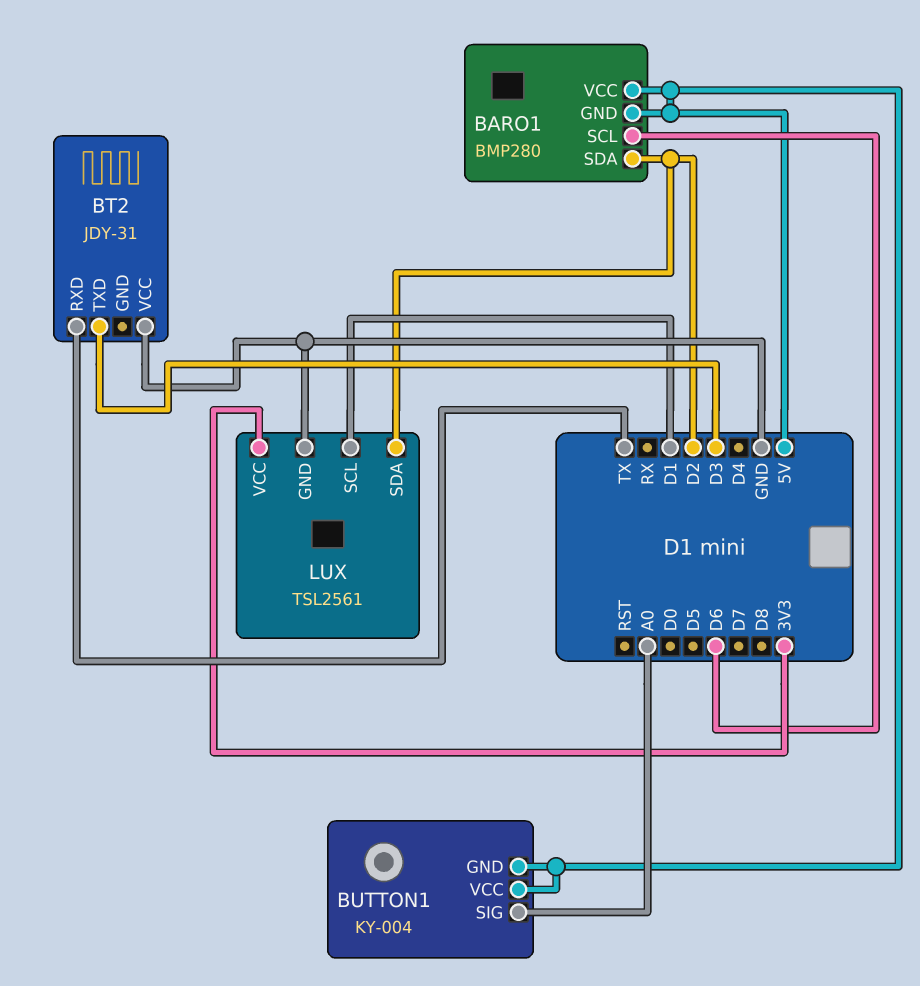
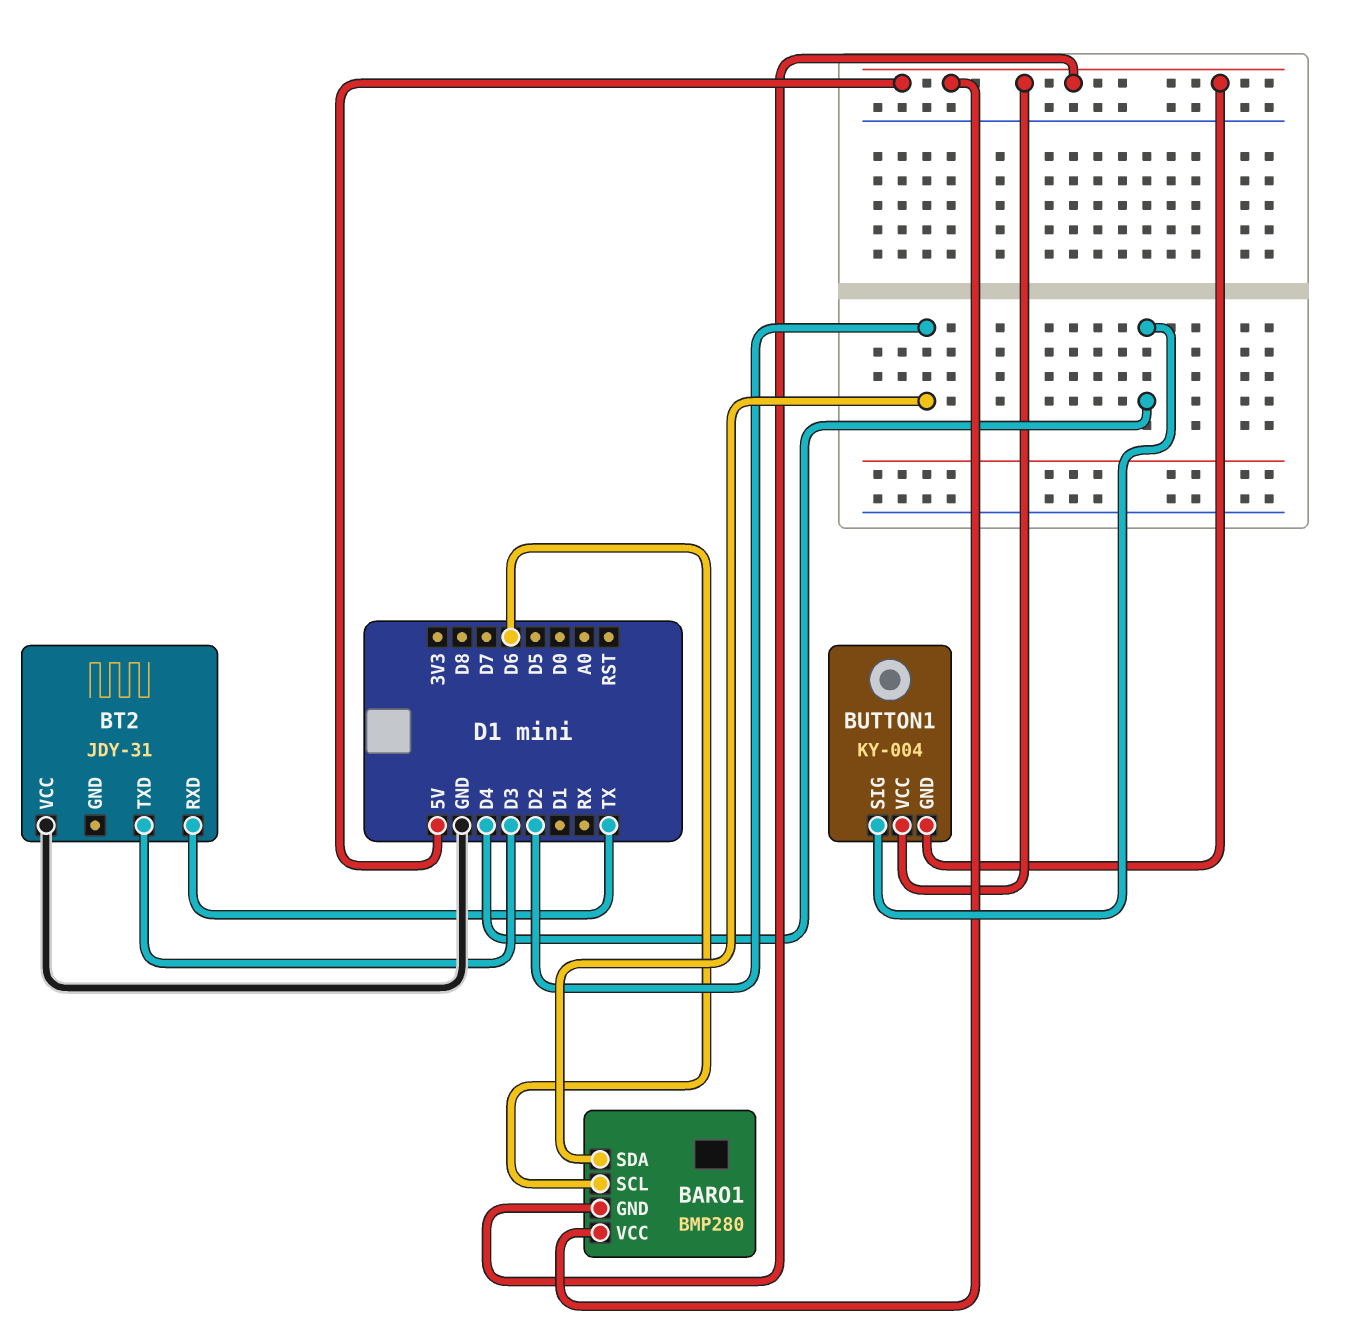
BUTTON1 pin SIG: A0 -> D4
LUX: TSL2561 -> none
LUX pin GND: GND -> none
LUX pin SCL: D1 -> none
LUX pin SDA: D2 -> none
LUX pin VCC: 3V3 -> none

